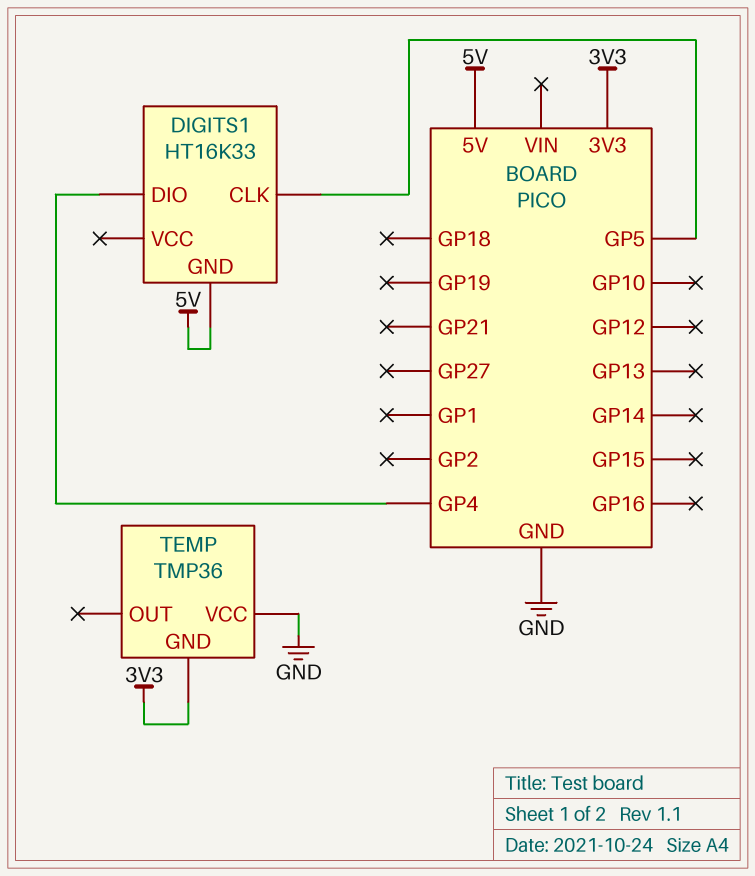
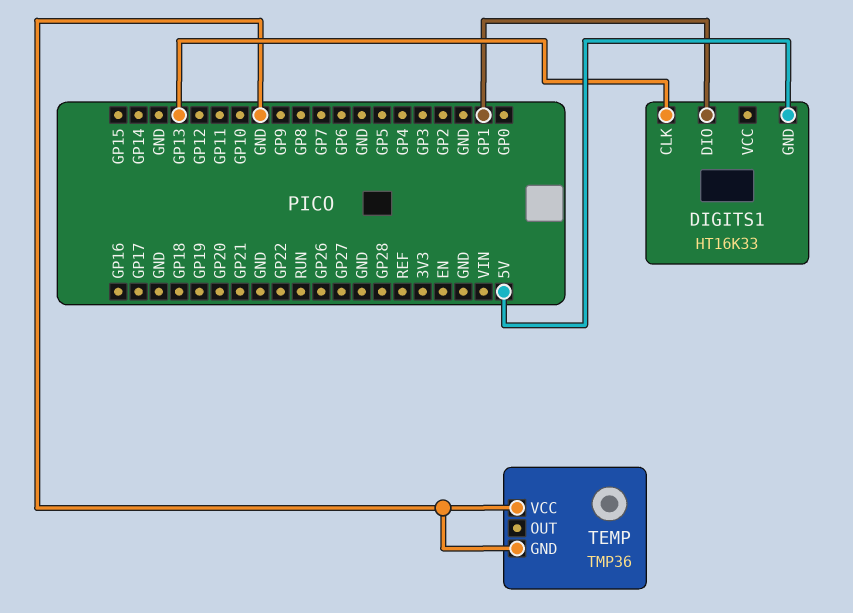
DIGITS1 pin CLK: GP5 -> GP13
DIGITS1 pin DIO: GP4 -> GP1
TEMP pin GND: 3V3 -> GND

